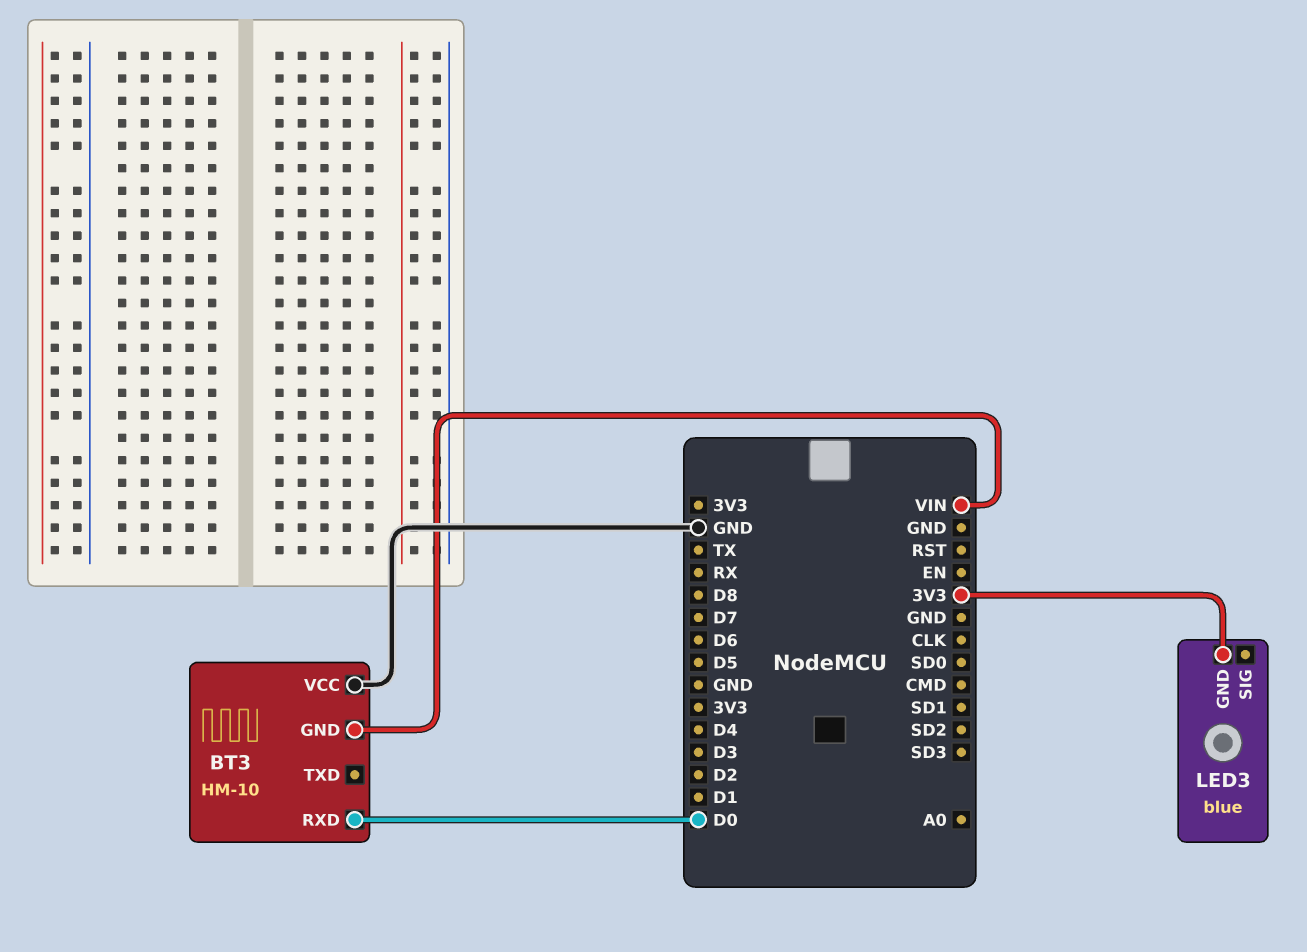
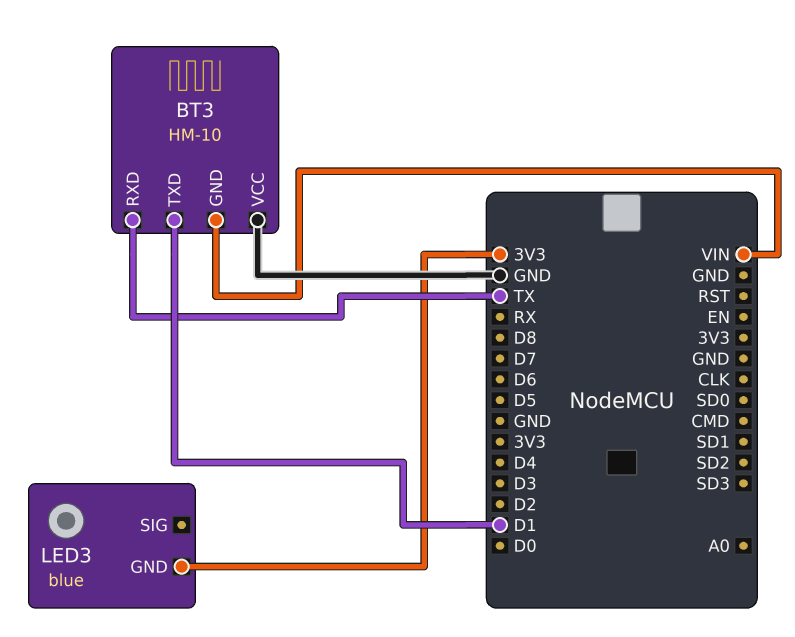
BT3 pin RXD: D0 -> TX
BT3 pin TXD: none -> D1

